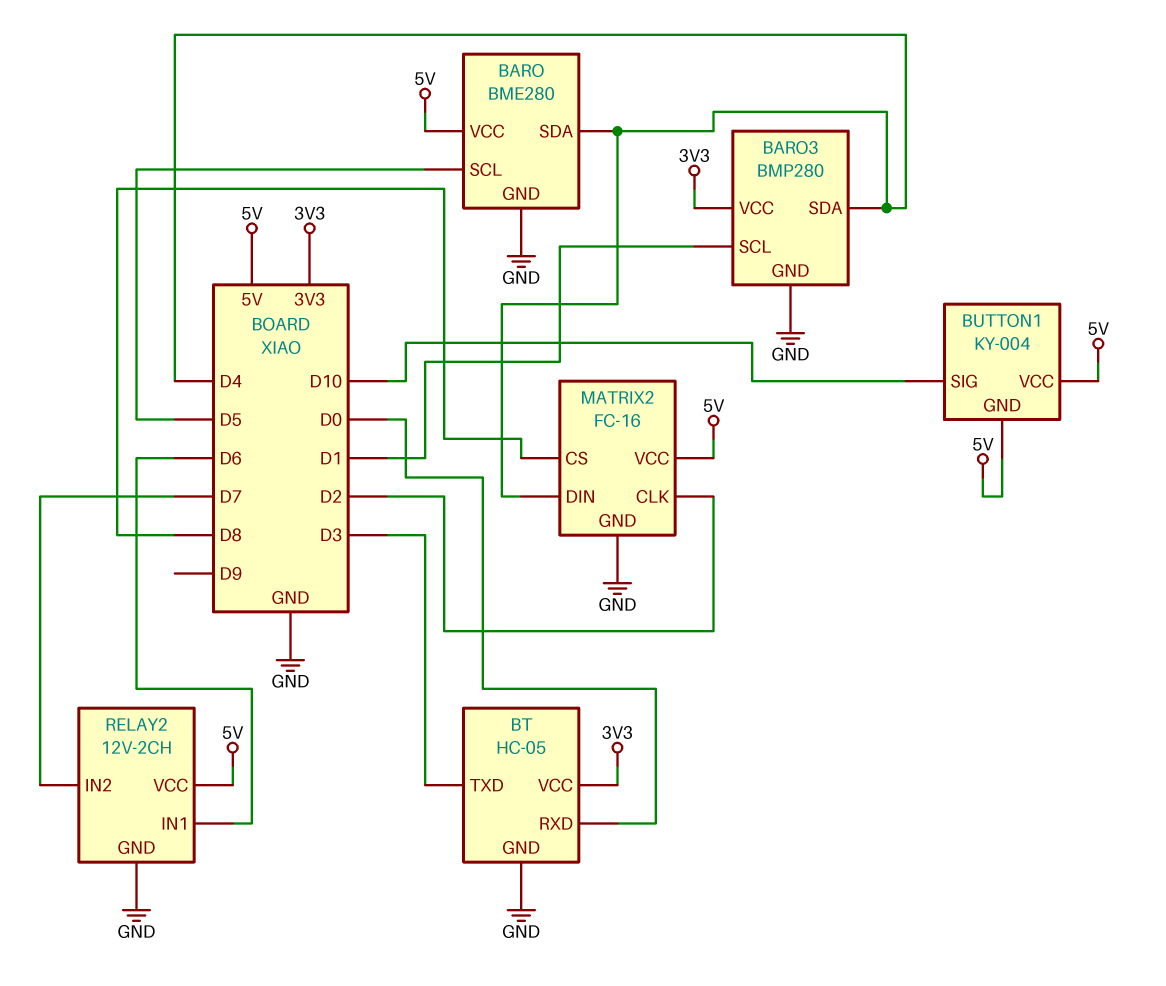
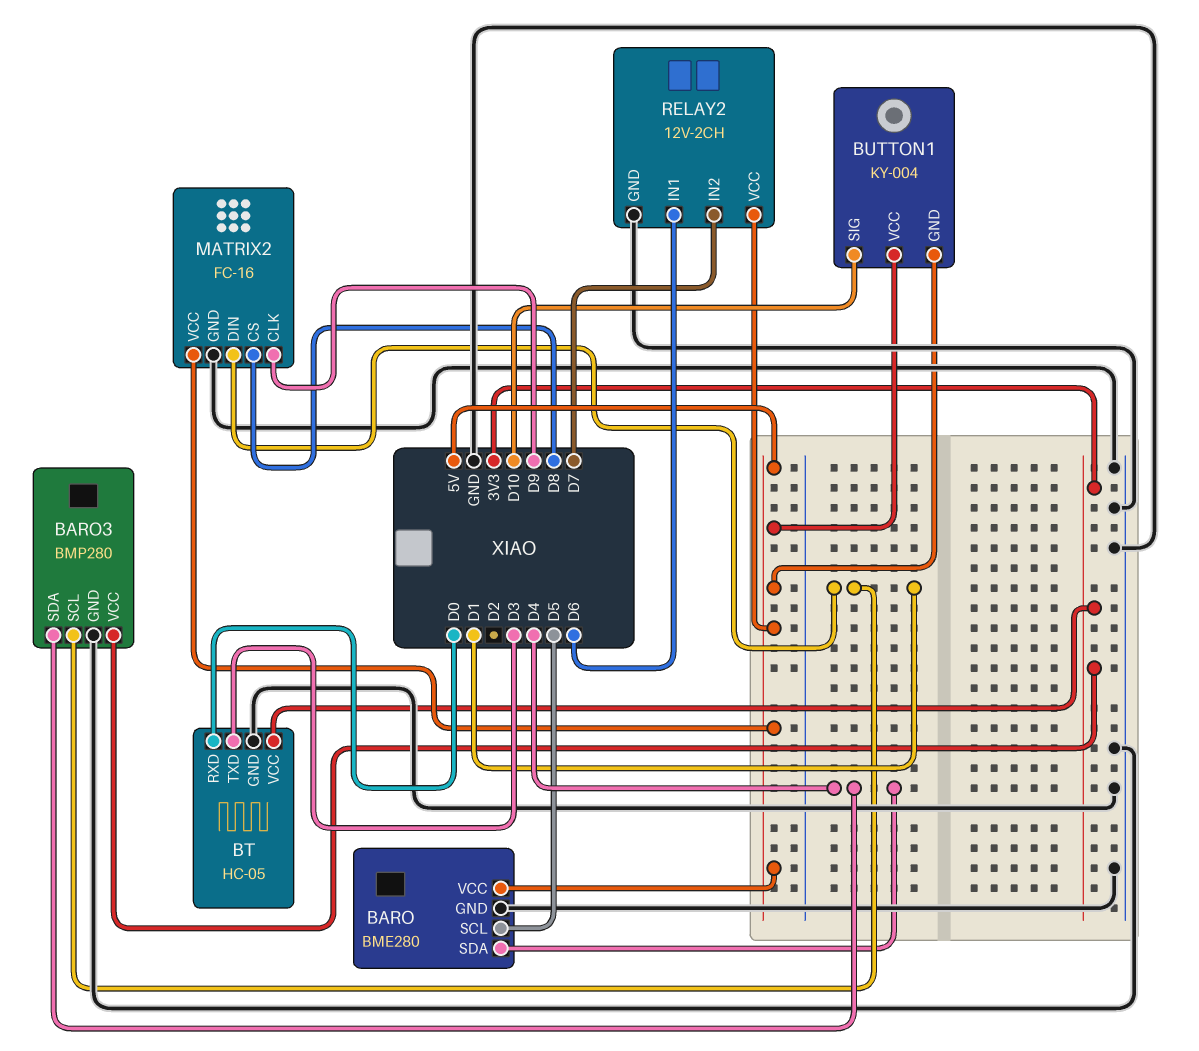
MATRIX2 pin CLK: D2 -> D9
MATRIX2 pin DIN: D4 -> D1

